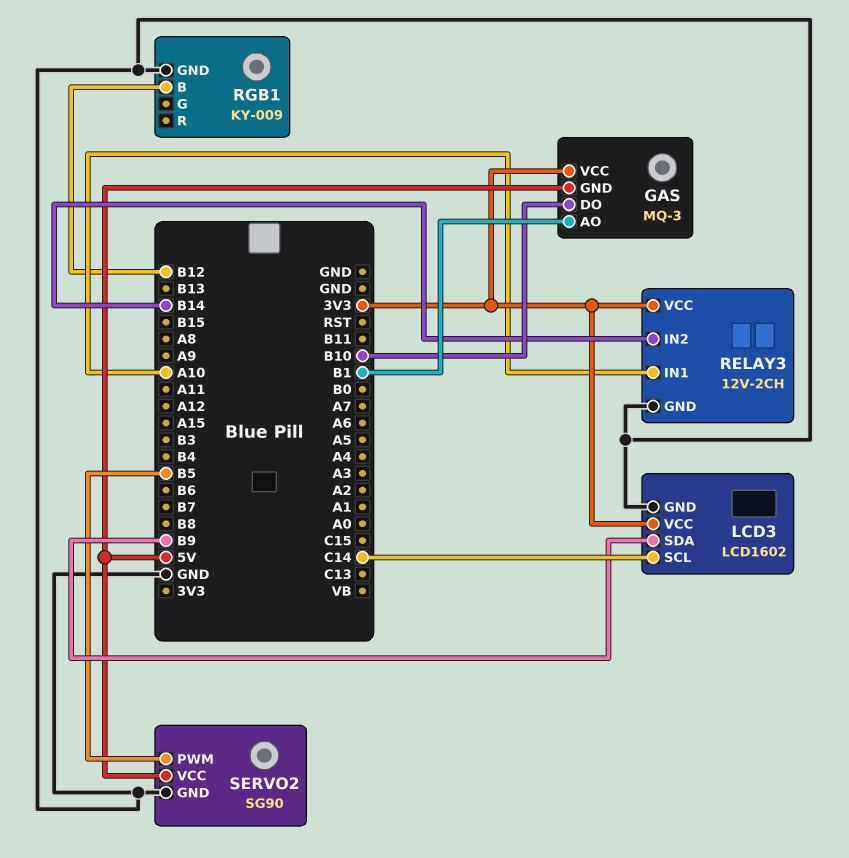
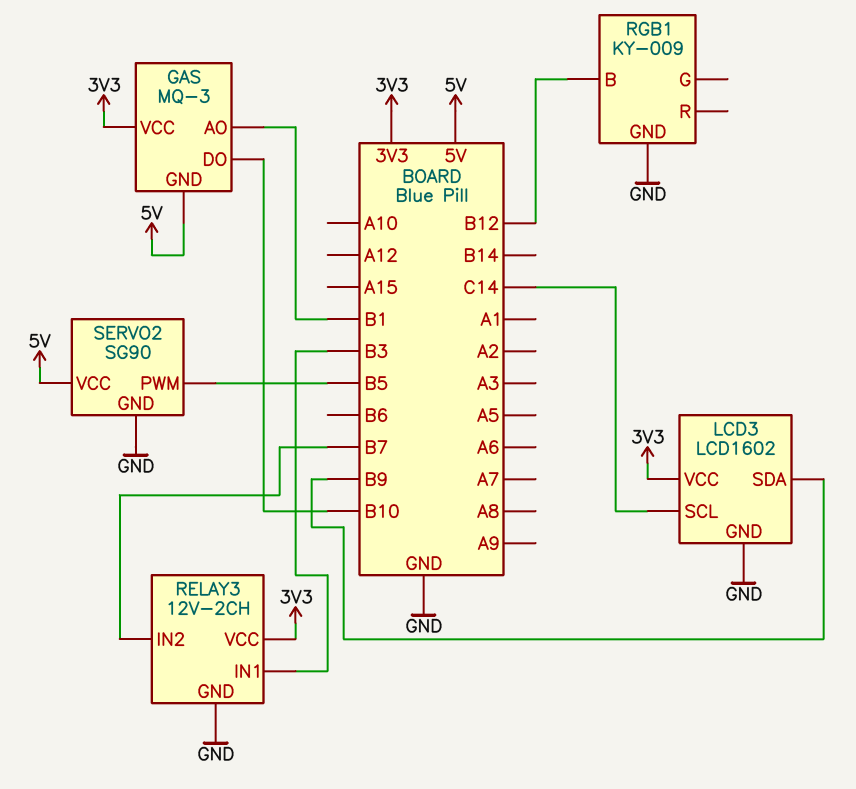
RELAY3 pin IN1: A10 -> B3
RELAY3 pin IN2: B14 -> B7

